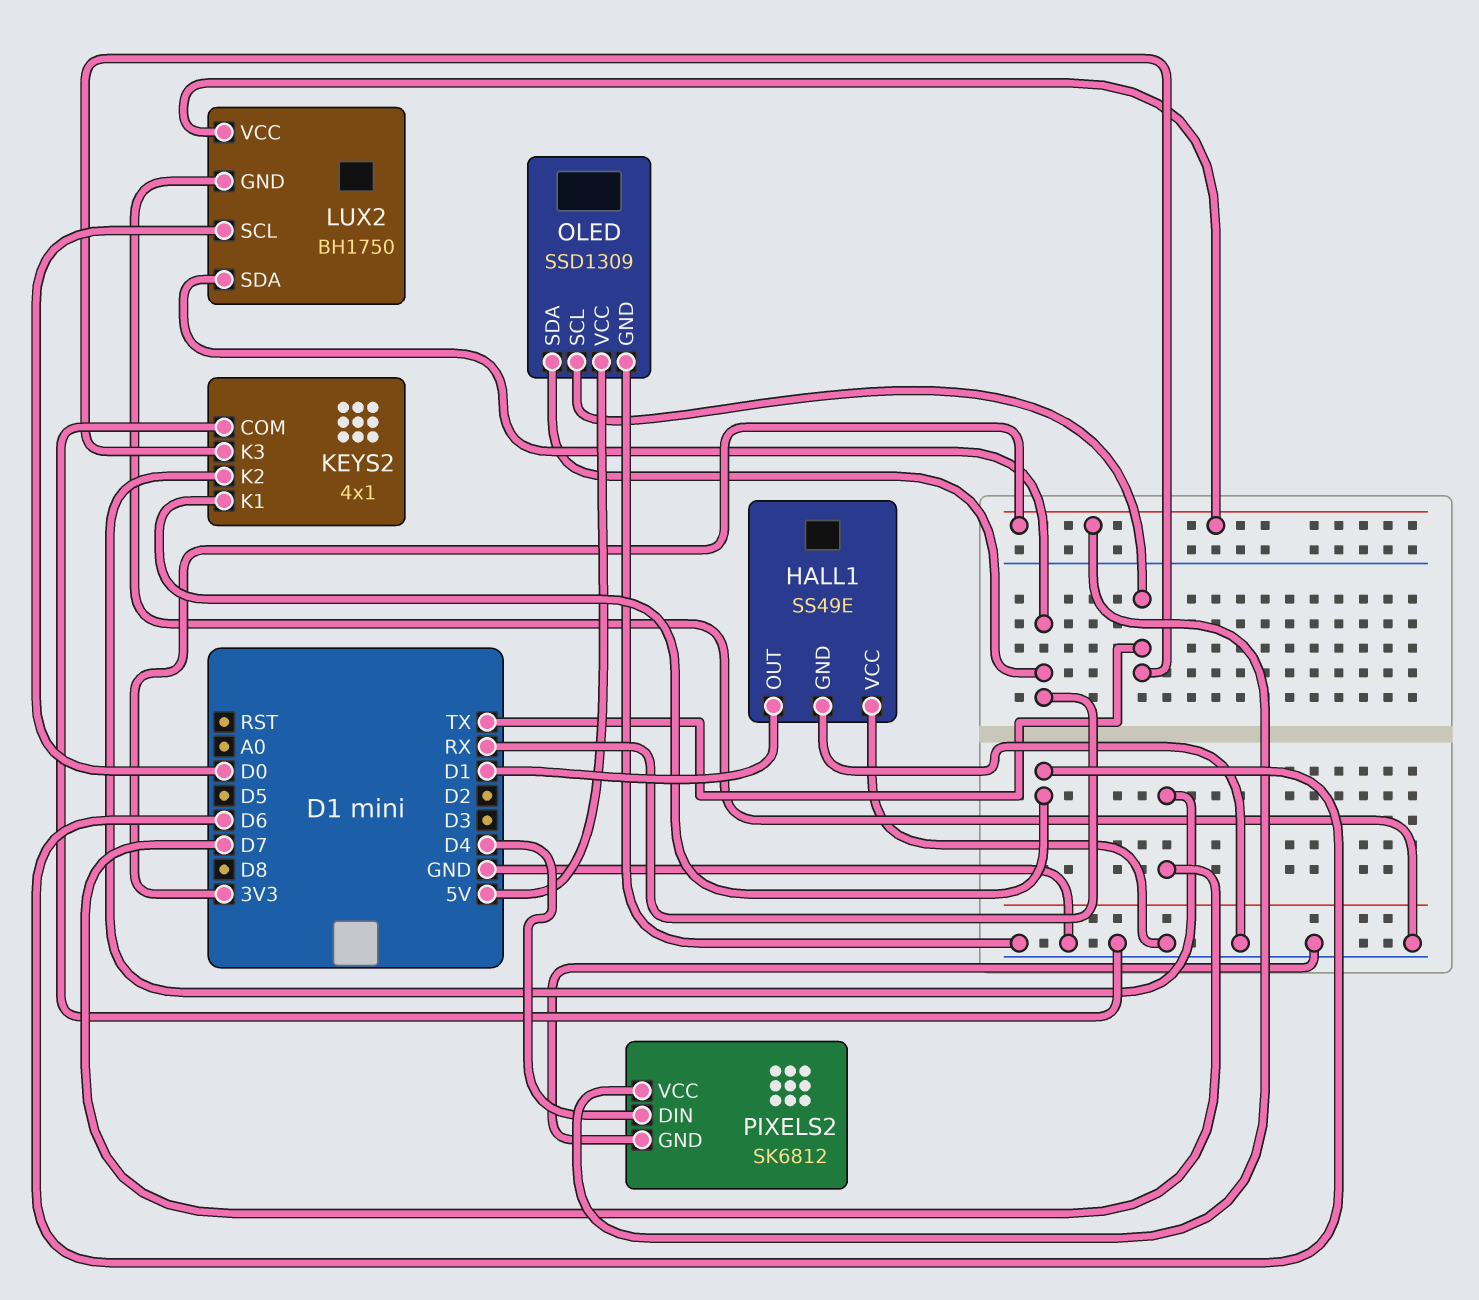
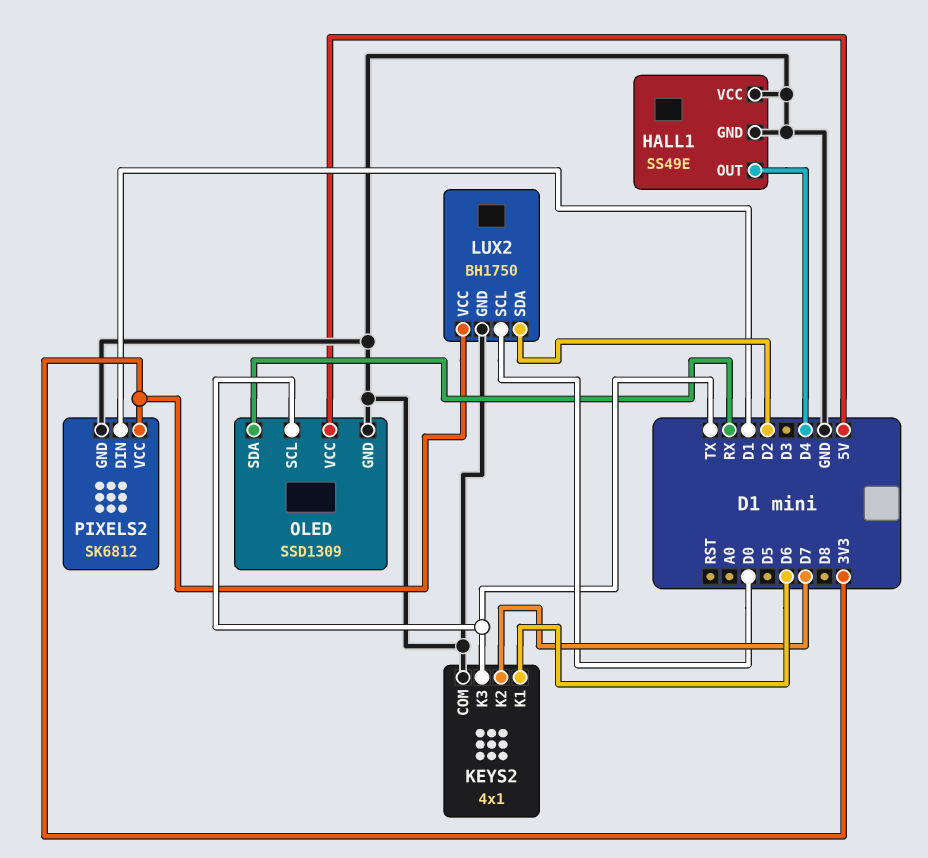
HALL1 pin OUT: D1 -> D4
LUX2 pin SDA: RX -> D2
PIXELS2 pin DIN: D4 -> D1

